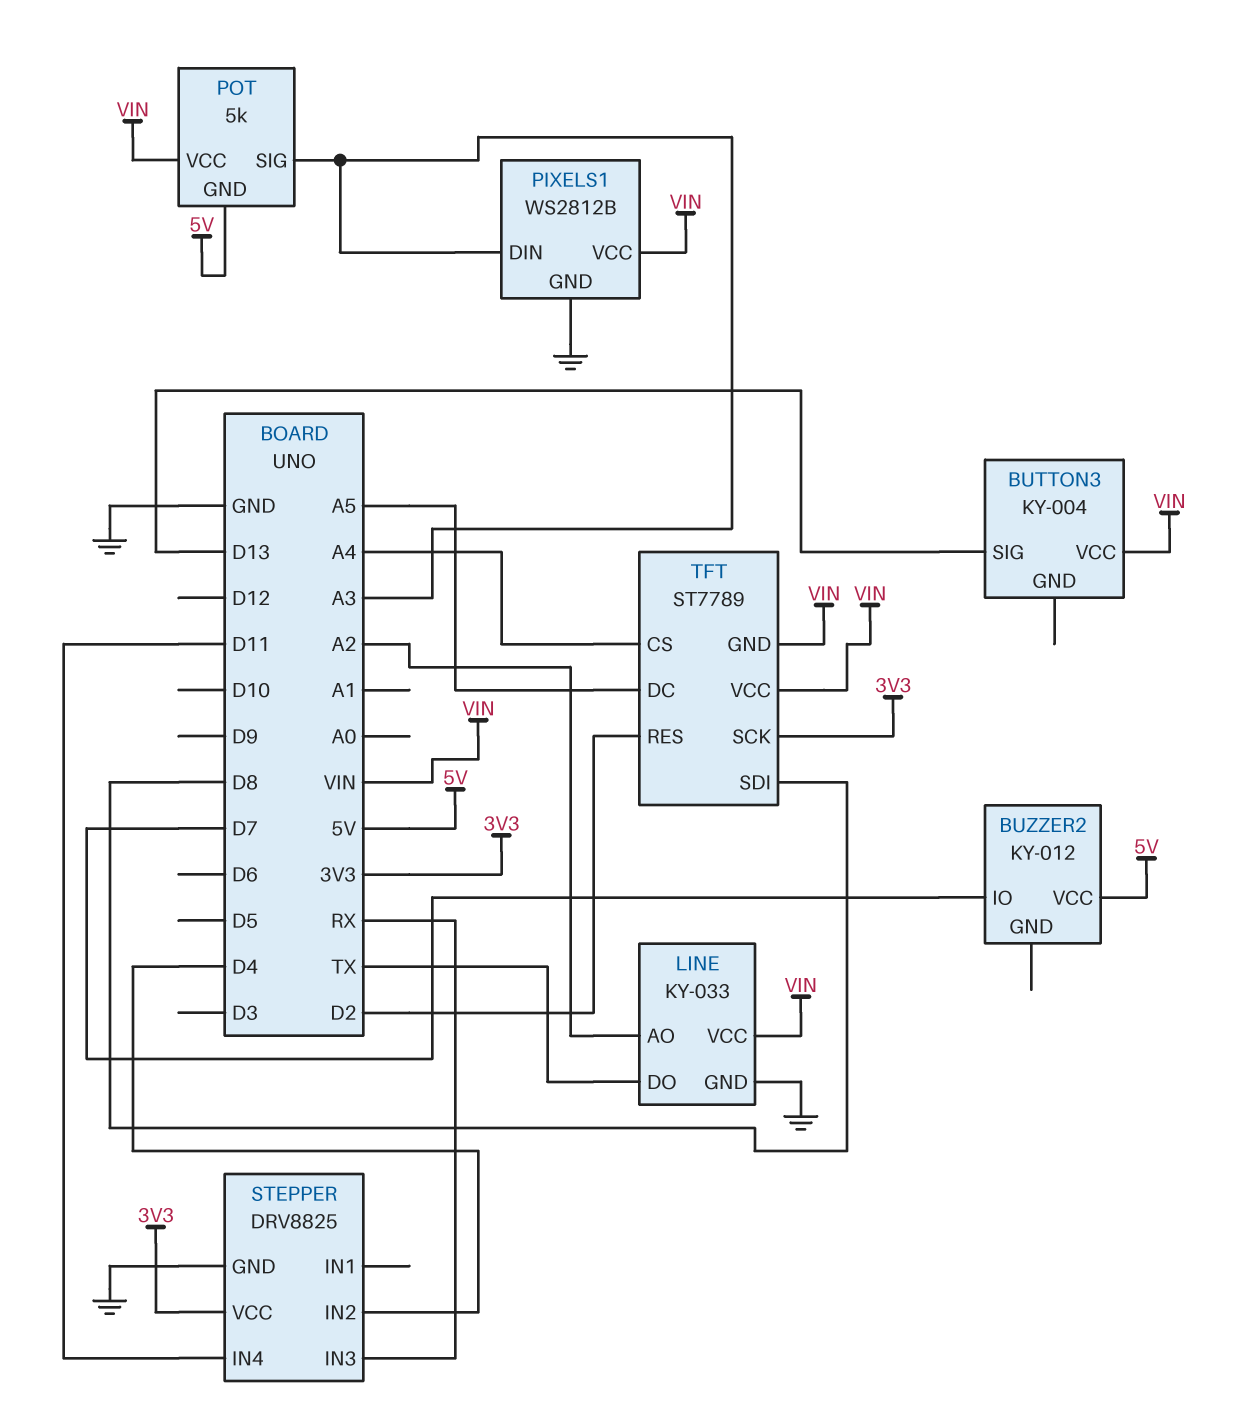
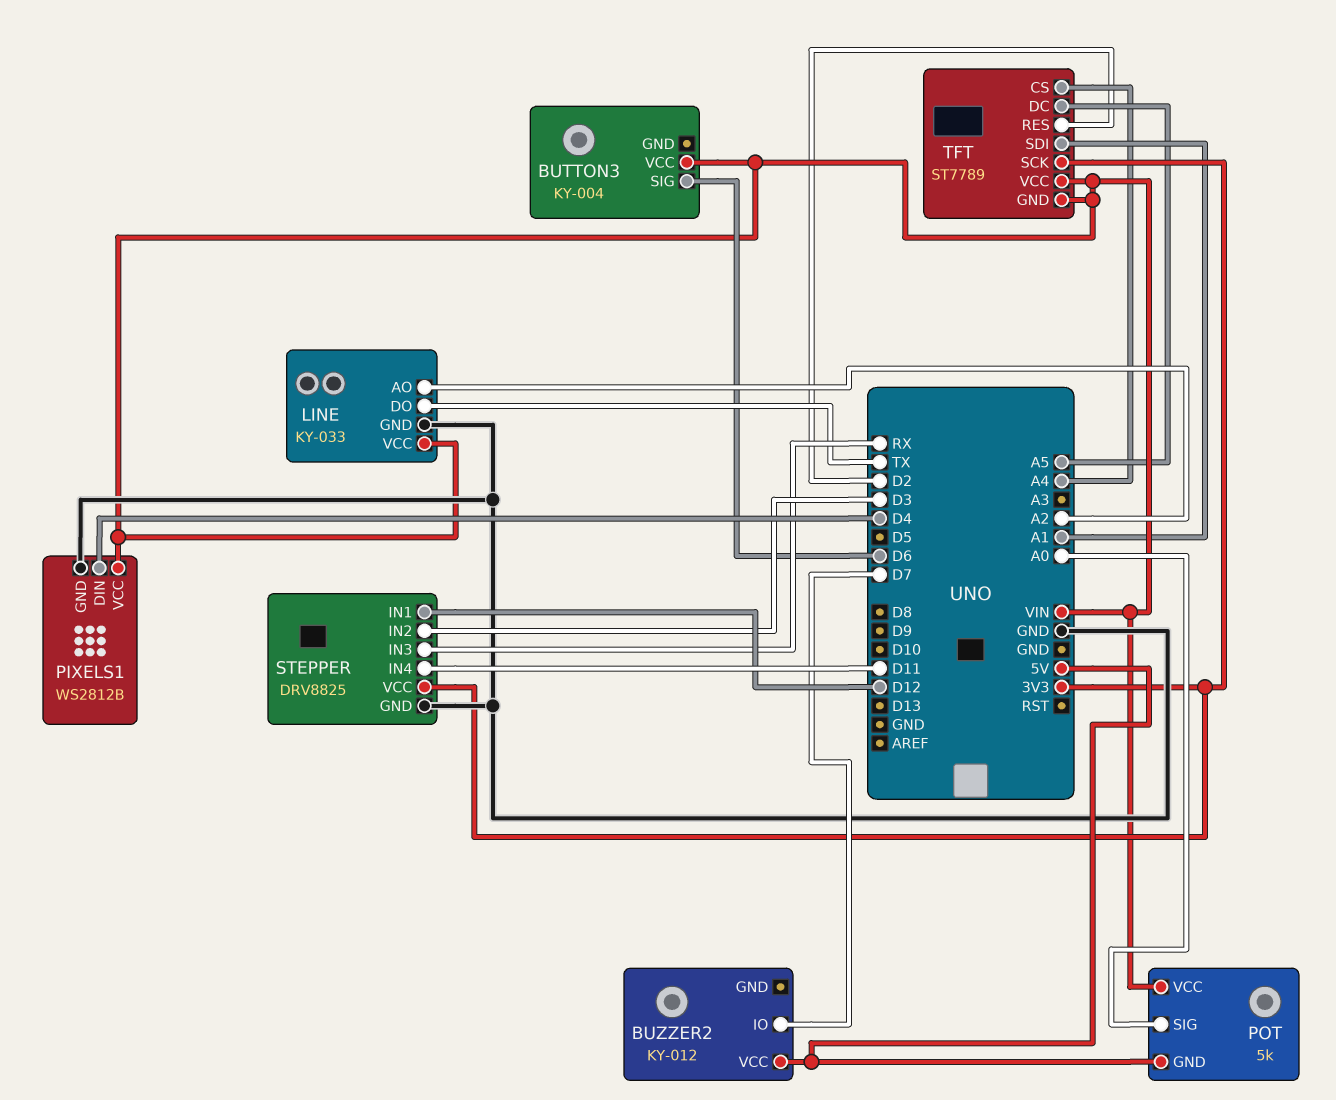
BUTTON3 pin SIG: D13 -> D6
PIXELS1 pin DIN: A3 -> D4
POT pin SIG: A3 -> A0
STEPPER pin IN1: none -> D12
STEPPER pin IN2: D4 -> D3
TFT pin SDI: D8 -> A1

